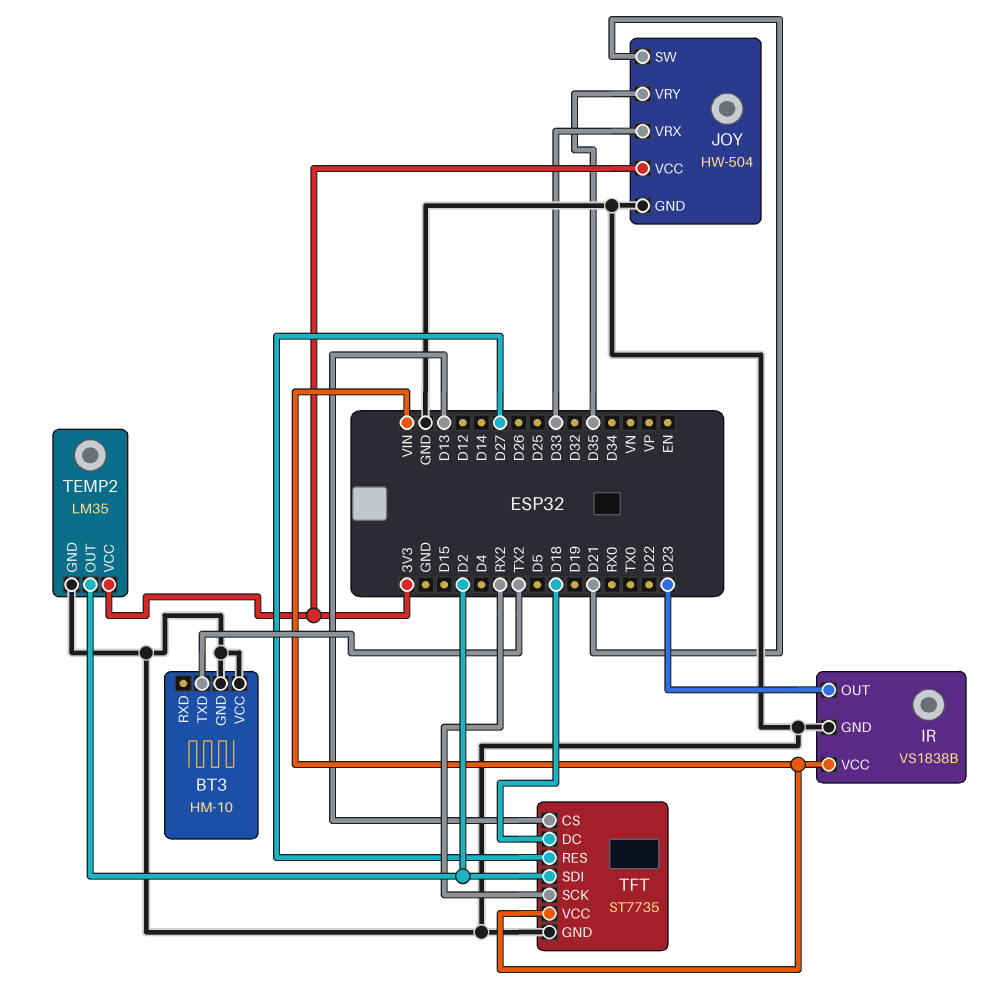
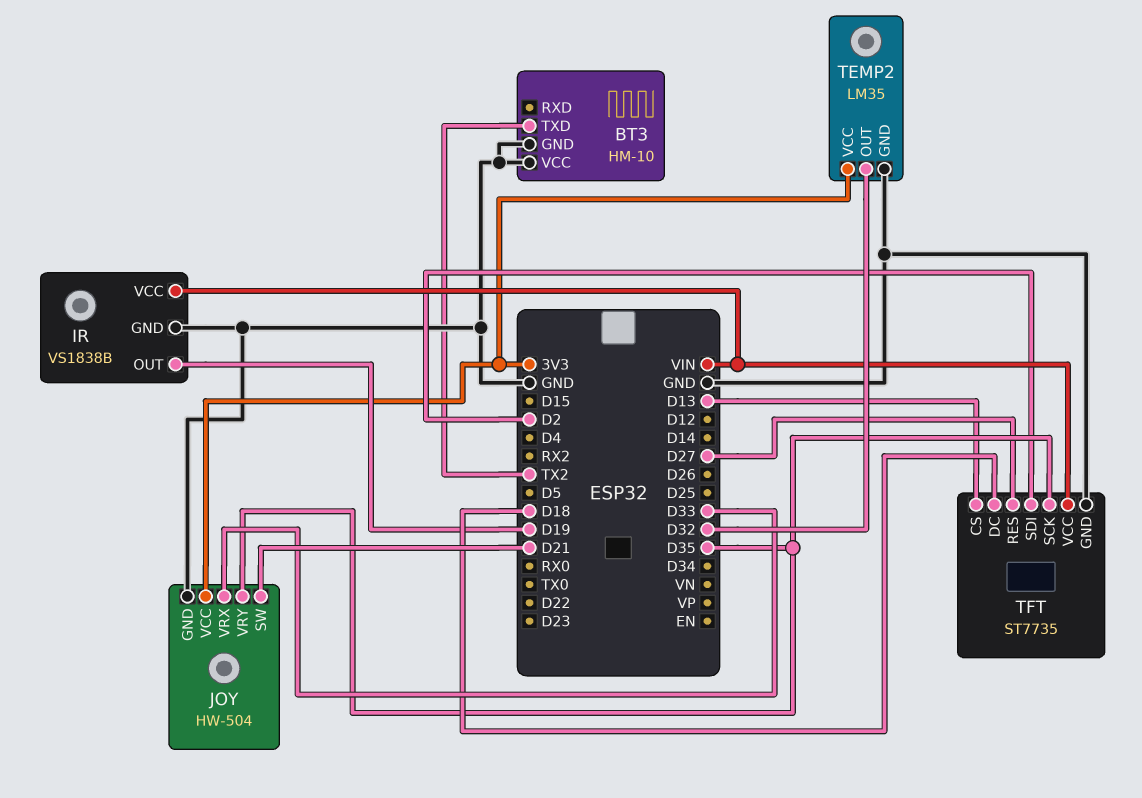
IR pin OUT: D23 -> D19
TEMP2 pin OUT: D2 -> D32
TFT pin SCK: RX2 -> D35

